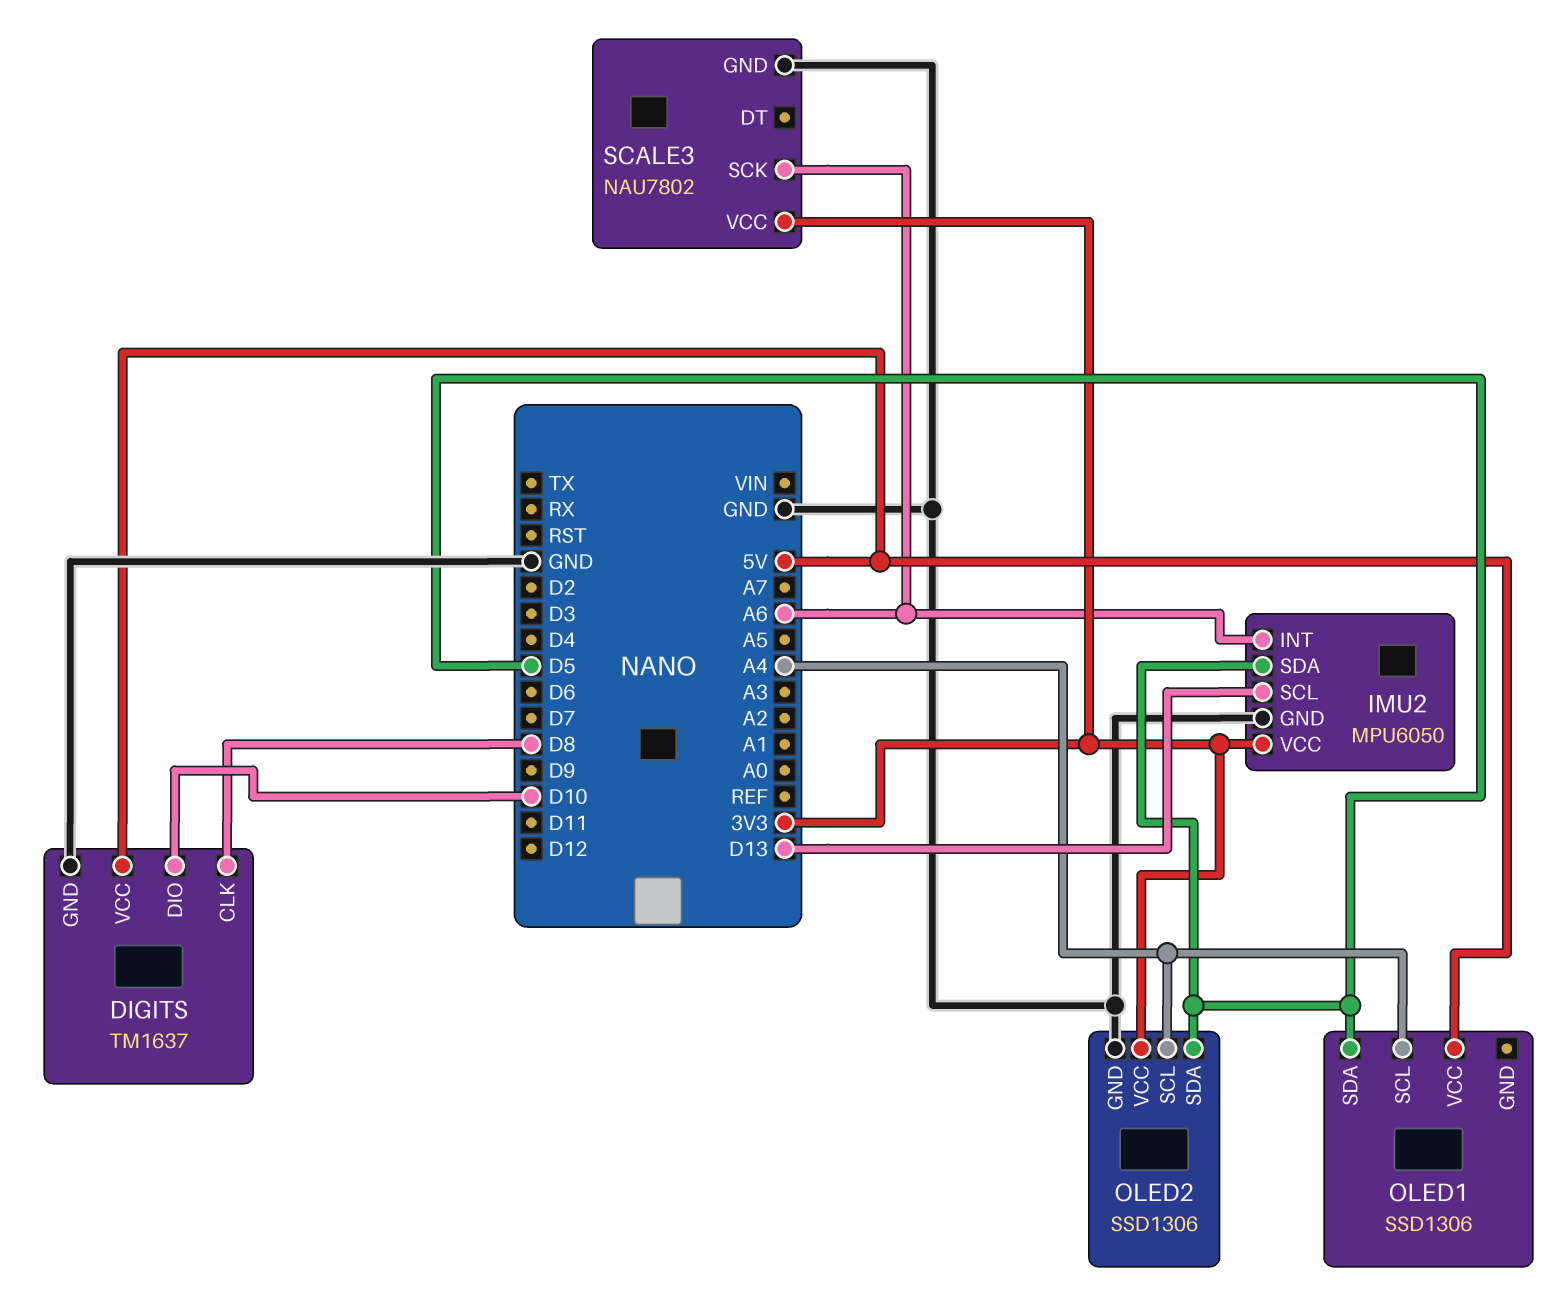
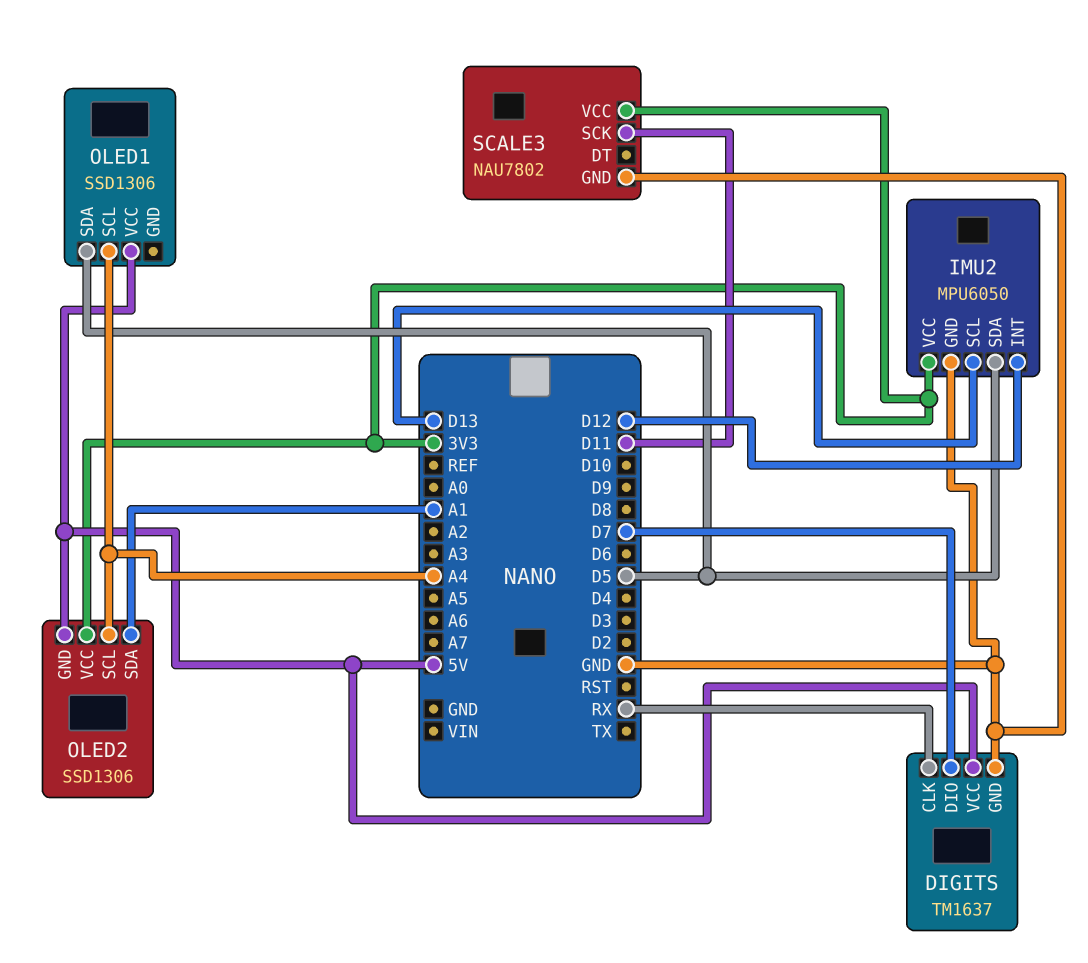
DIGITS pin CLK: D8 -> RX
DIGITS pin DIO: D10 -> D7
IMU2 pin INT: A6 -> D12
OLED2 pin GND: GND -> 5V
OLED2 pin SDA: D5 -> A1
SCALE3 pin SCK: A6 -> D11

